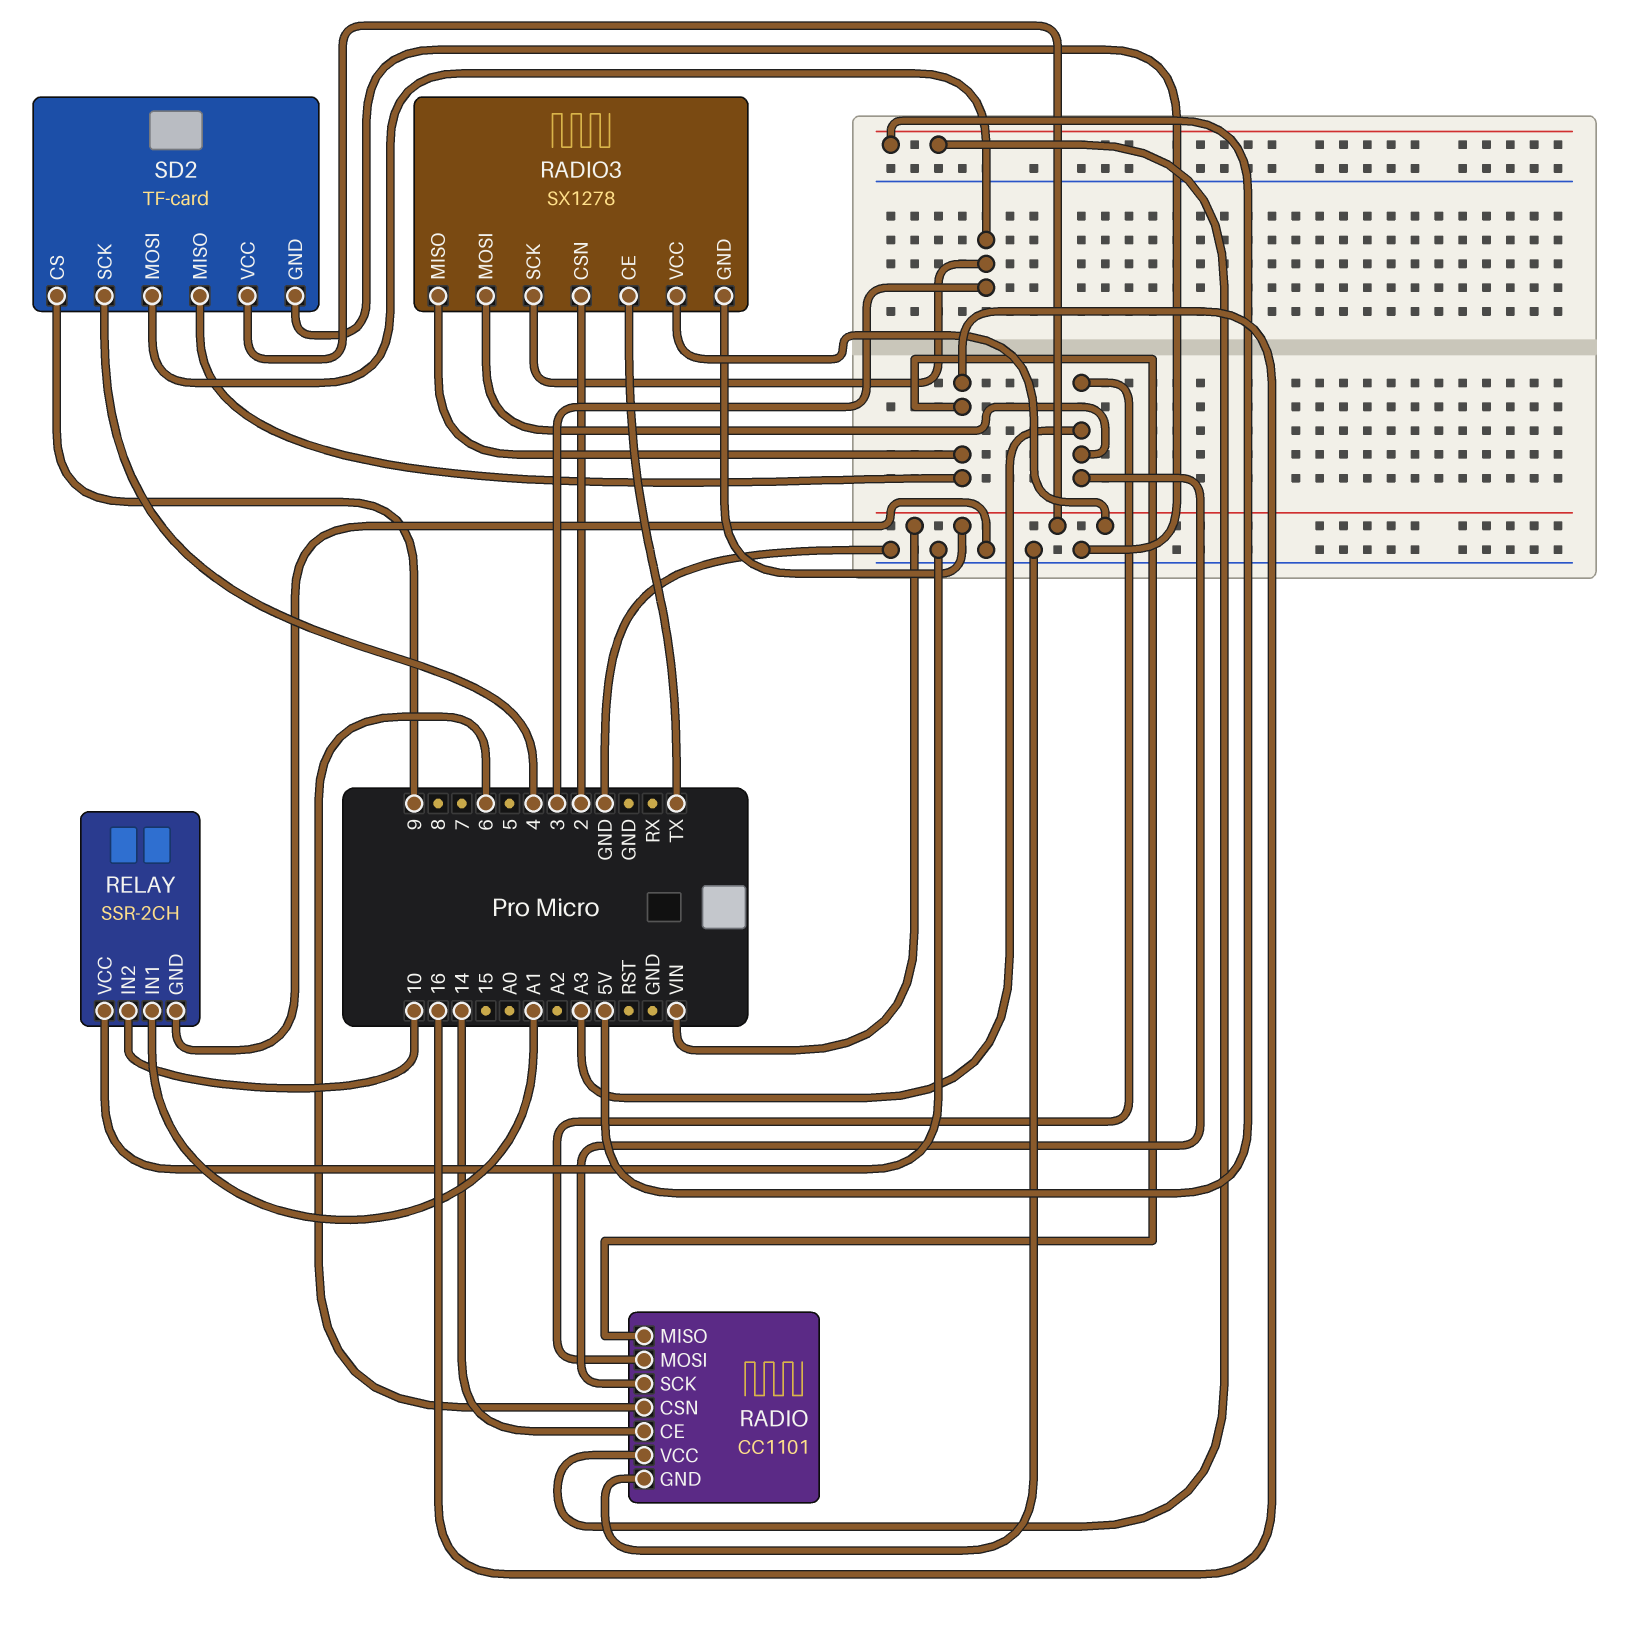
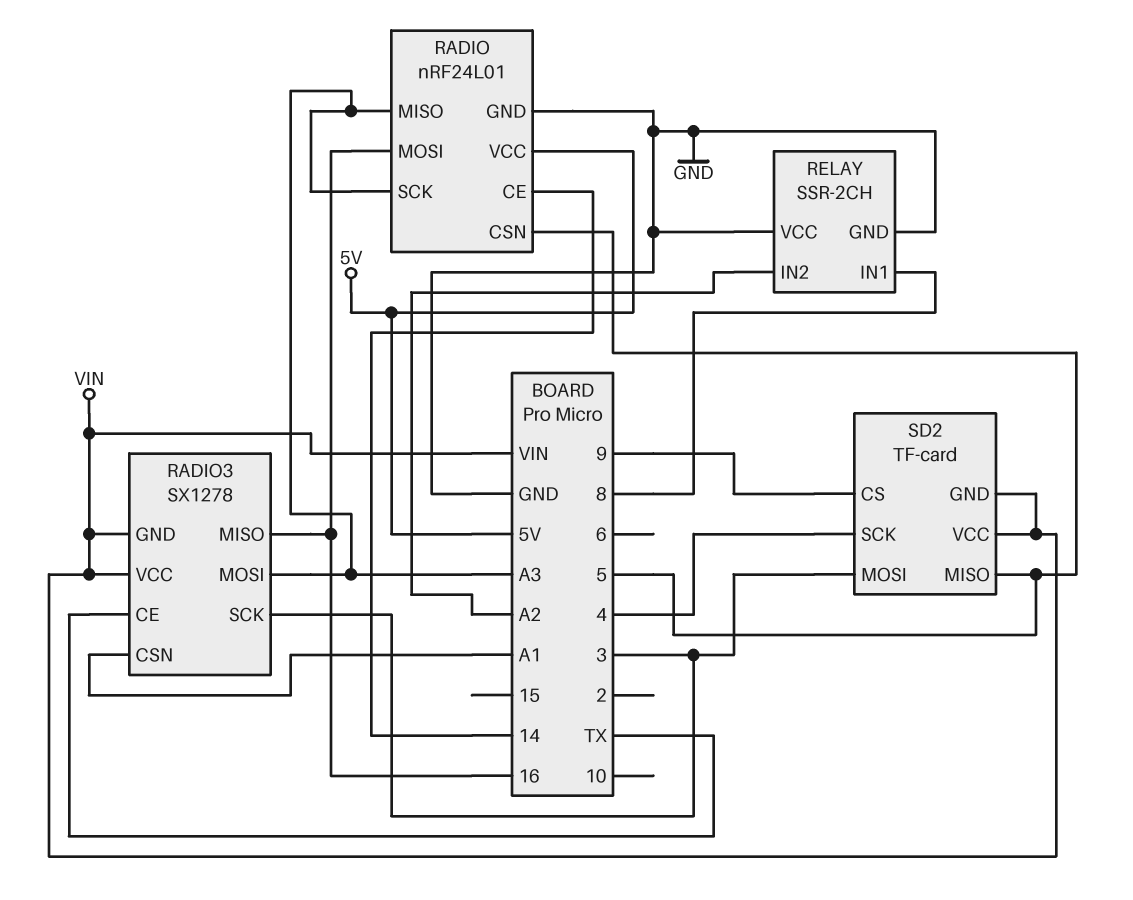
RADIO: CC1101 -> nRF24L01
RADIO pin CSN: 6 -> 5
RADIO pin MISO: 16 -> A3
RADIO pin MOSI: A3 -> 16
RADIO3 pin CSN: 2 -> A1
RELAY pin IN1: A1 -> 8
RELAY pin IN2: 10 -> A2
SD2 pin GND: GND -> VIN
SD2 pin MISO: 16 -> 5

